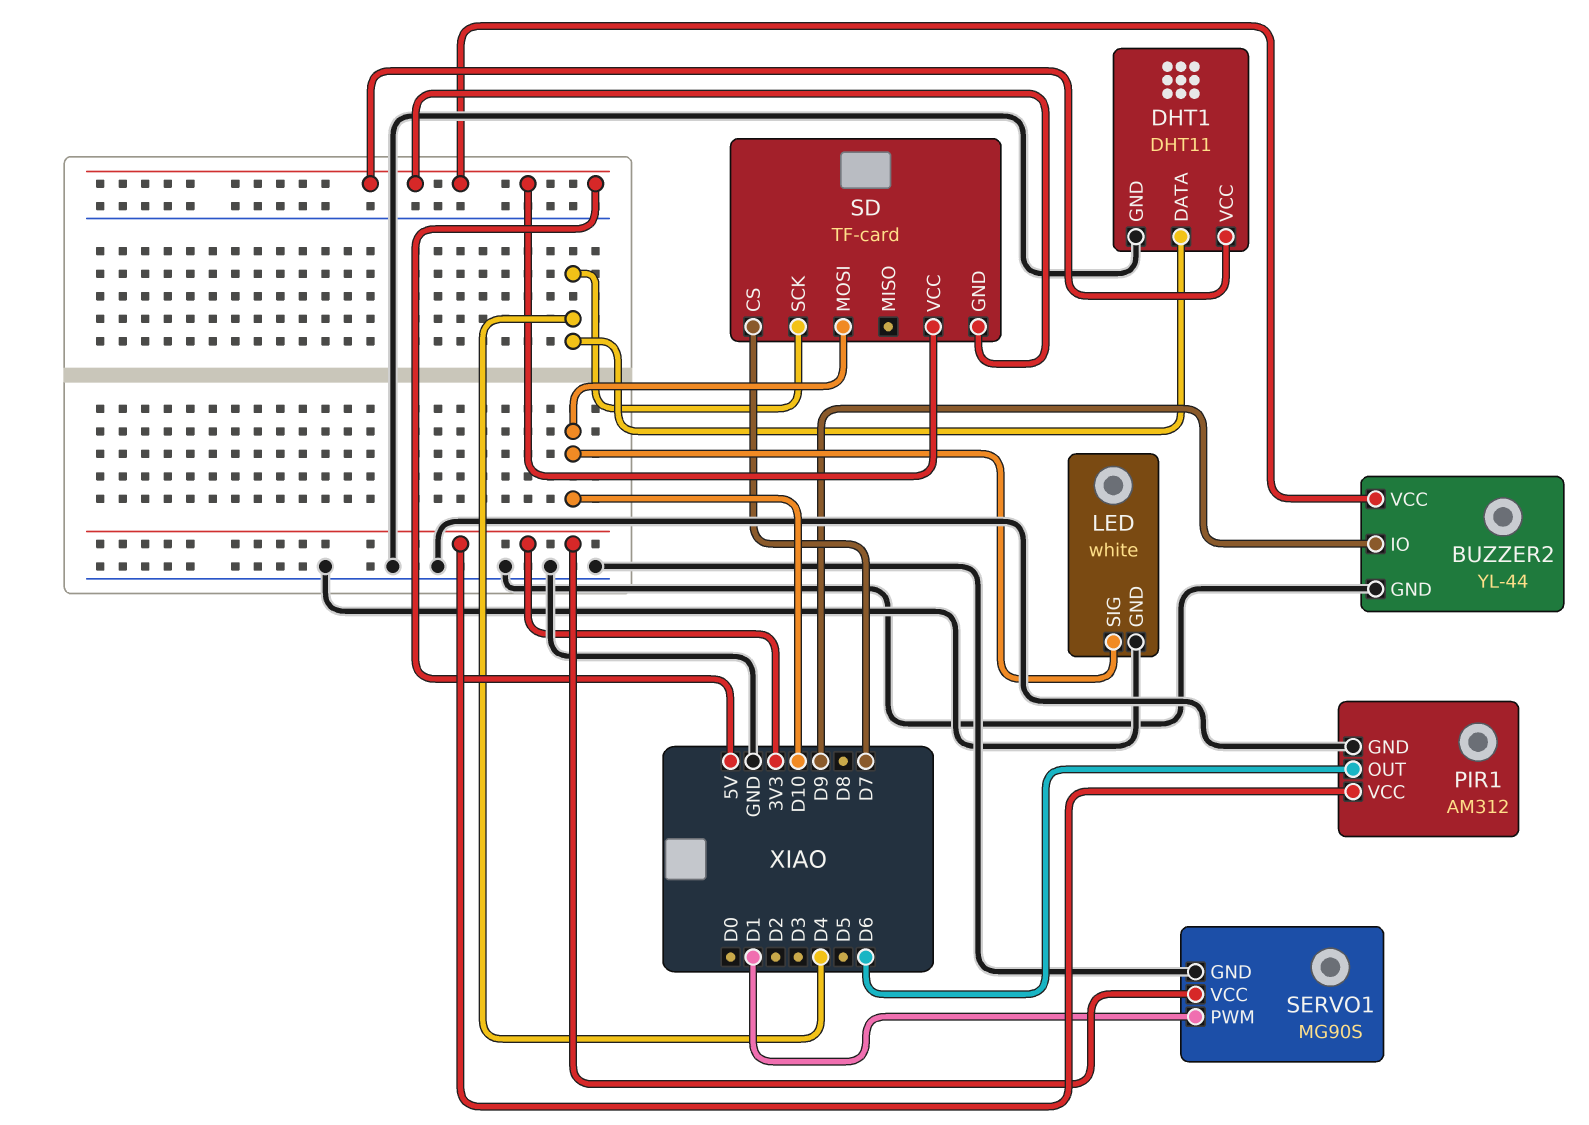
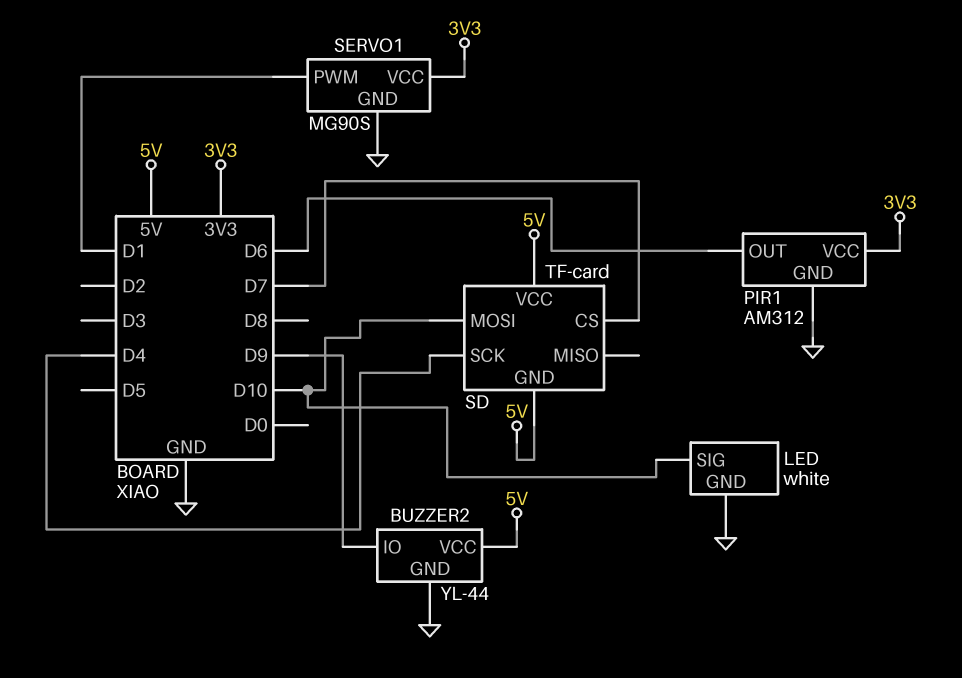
DHT1: DHT11 -> none
DHT1 pin DATA: D4 -> none
DHT1 pin GND: GND -> none
DHT1 pin VCC: 5V -> none

